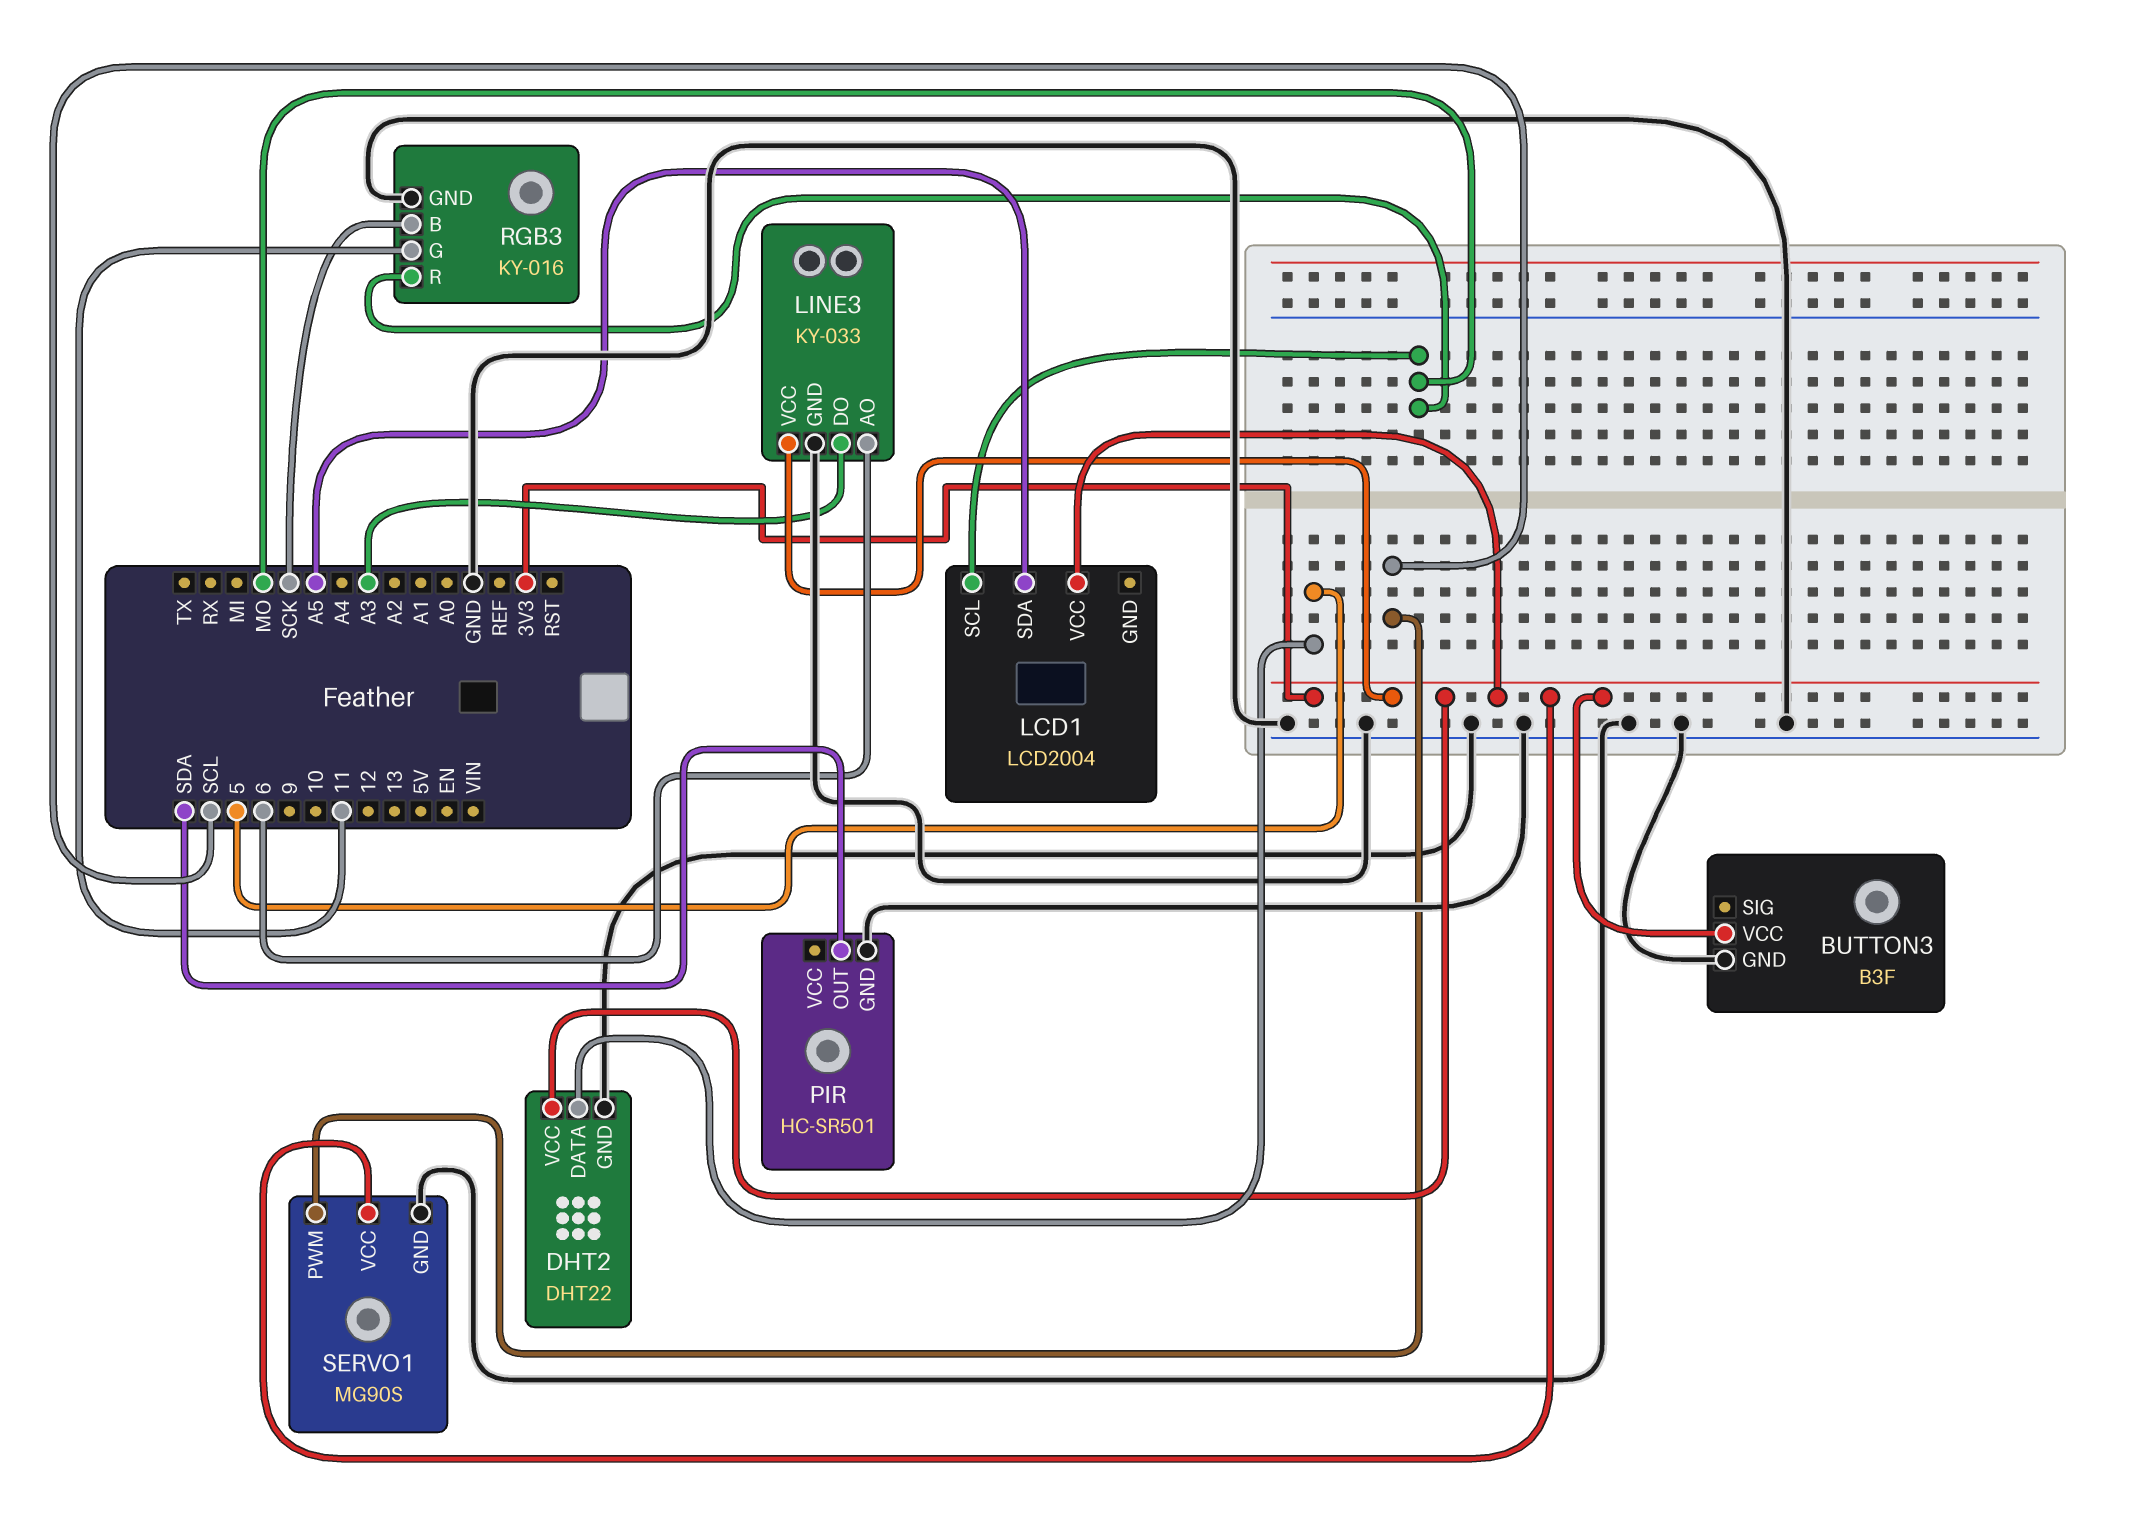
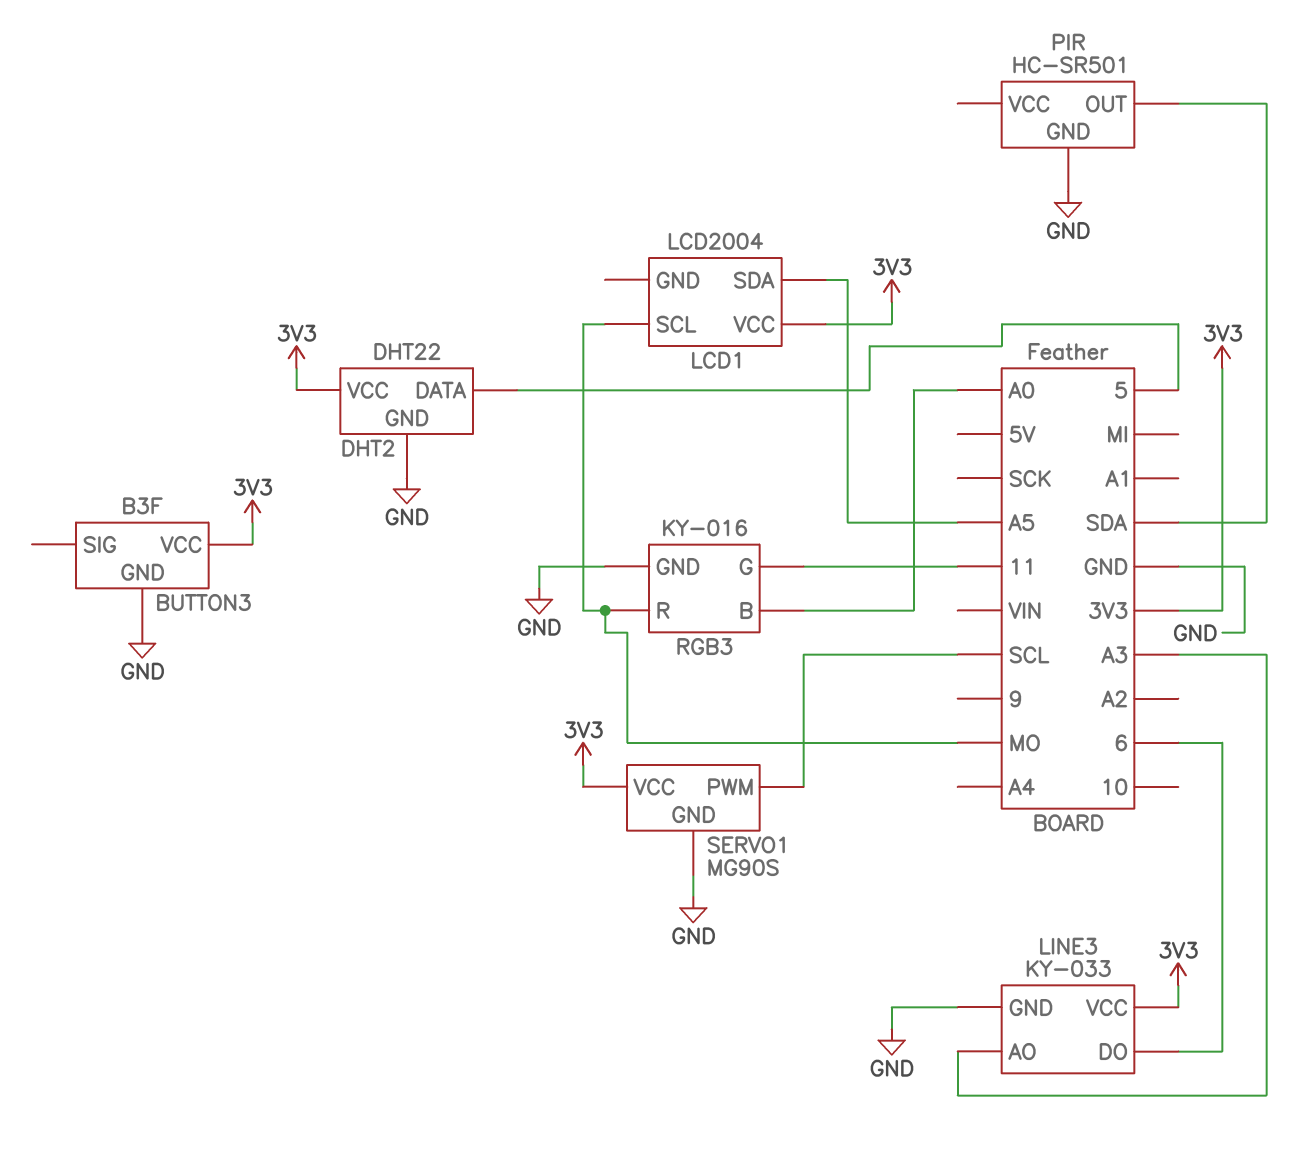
LINE3 pin AO: 6 -> A3
LINE3 pin DO: A3 -> 6
RGB3 pin B: SCK -> A0

